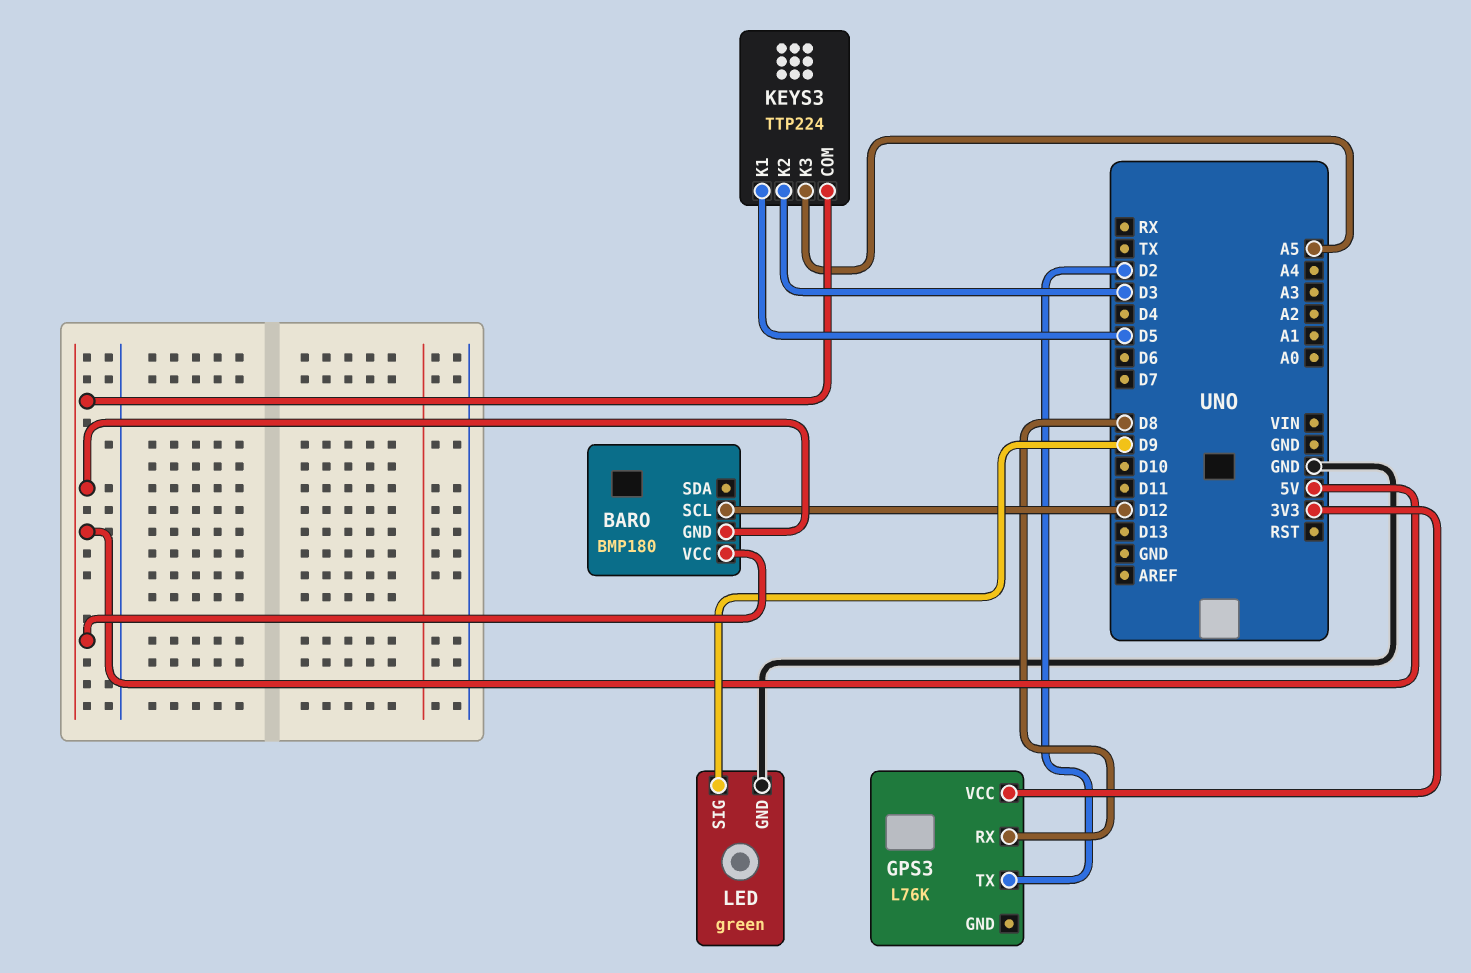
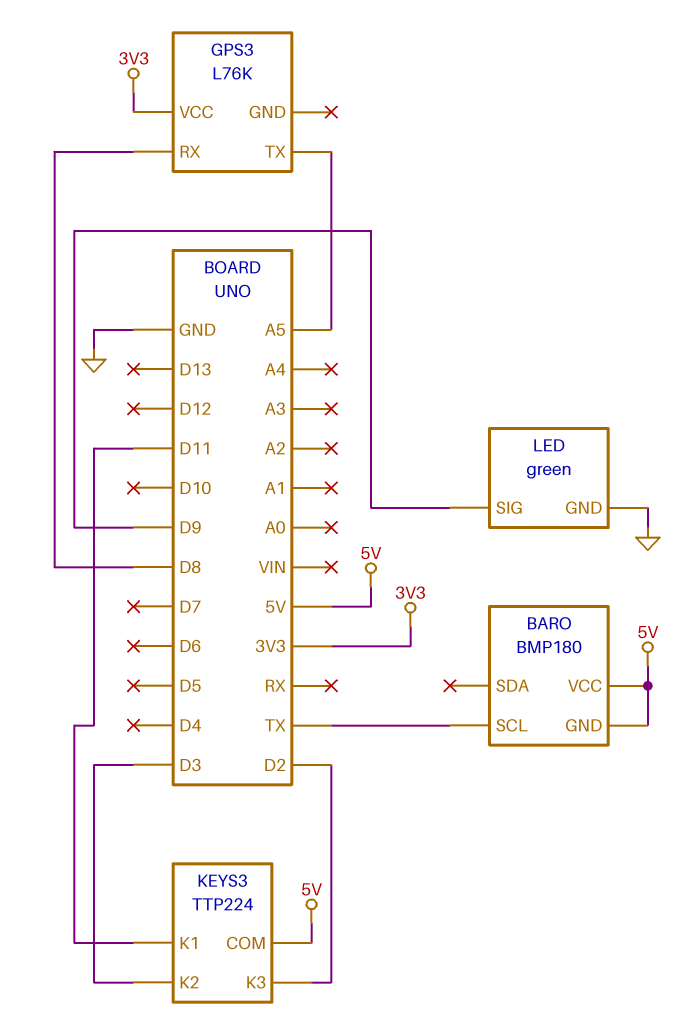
BARO pin SCL: D12 -> TX
GPS3 pin TX: D2 -> A5
KEYS3 pin K1: D5 -> D11
KEYS3 pin K3: A5 -> D2

